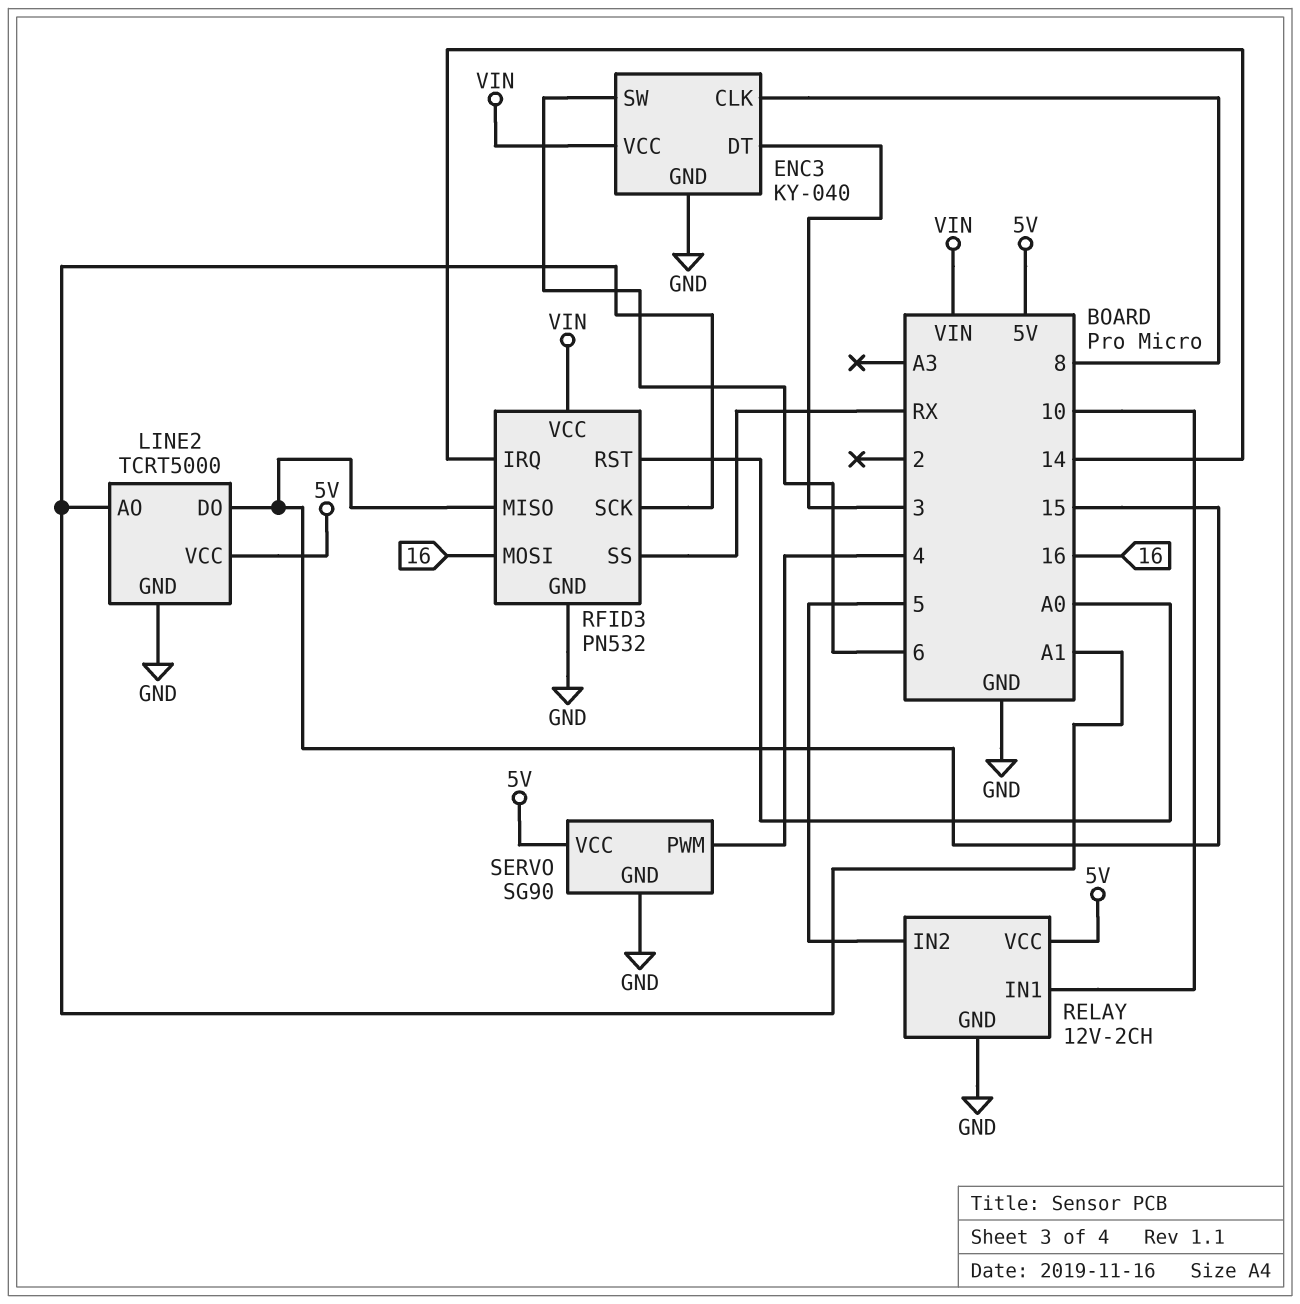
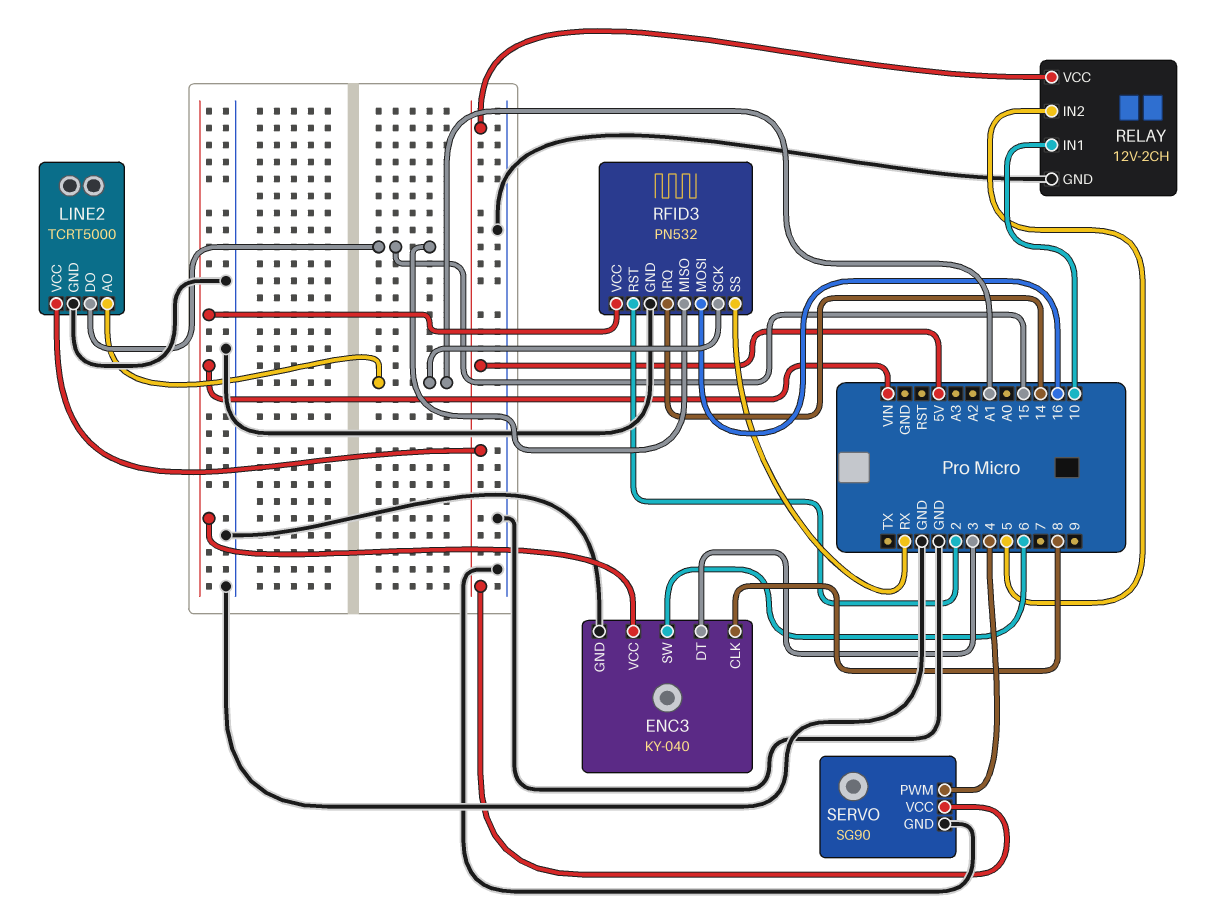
RFID3 pin RST: A0 -> 2

